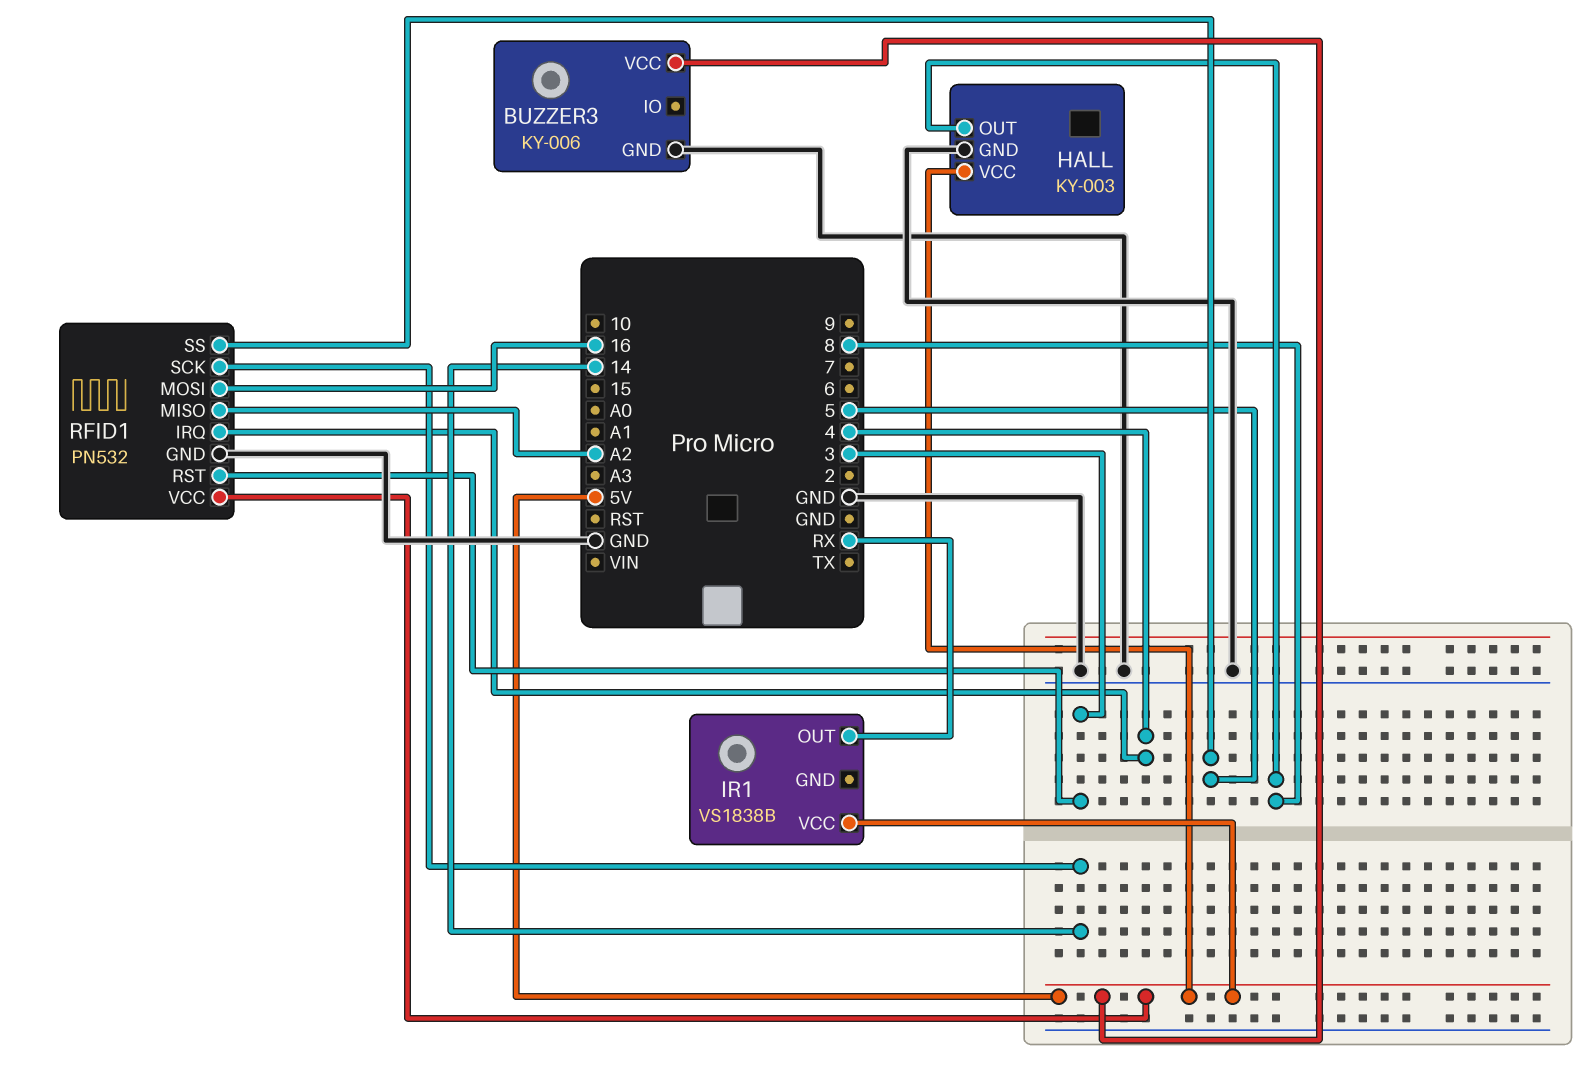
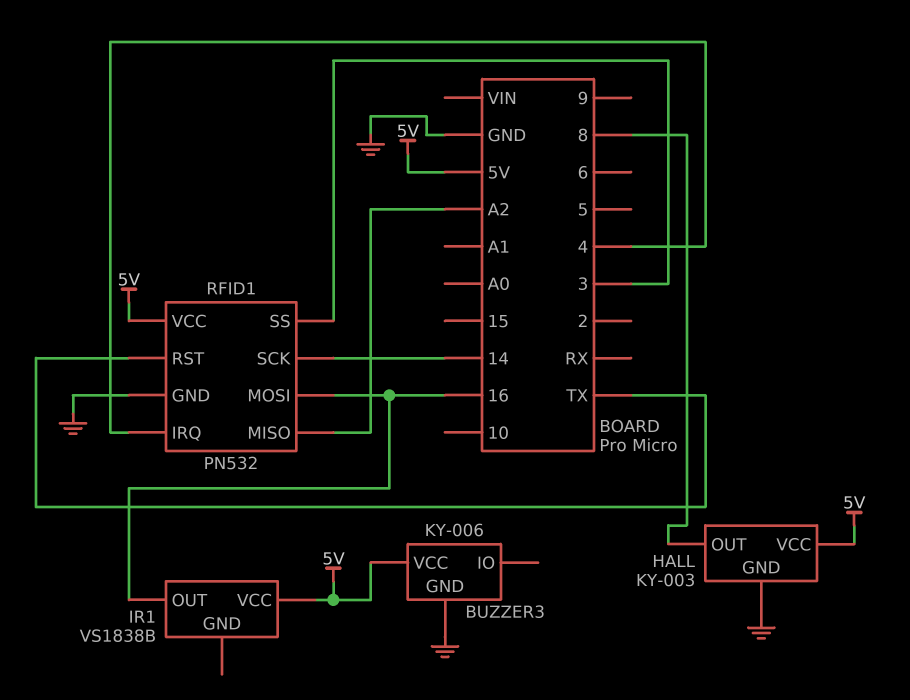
IR1 pin OUT: RX -> 16
RFID1 pin RST: 3 -> TX
RFID1 pin SS: 5 -> 3

